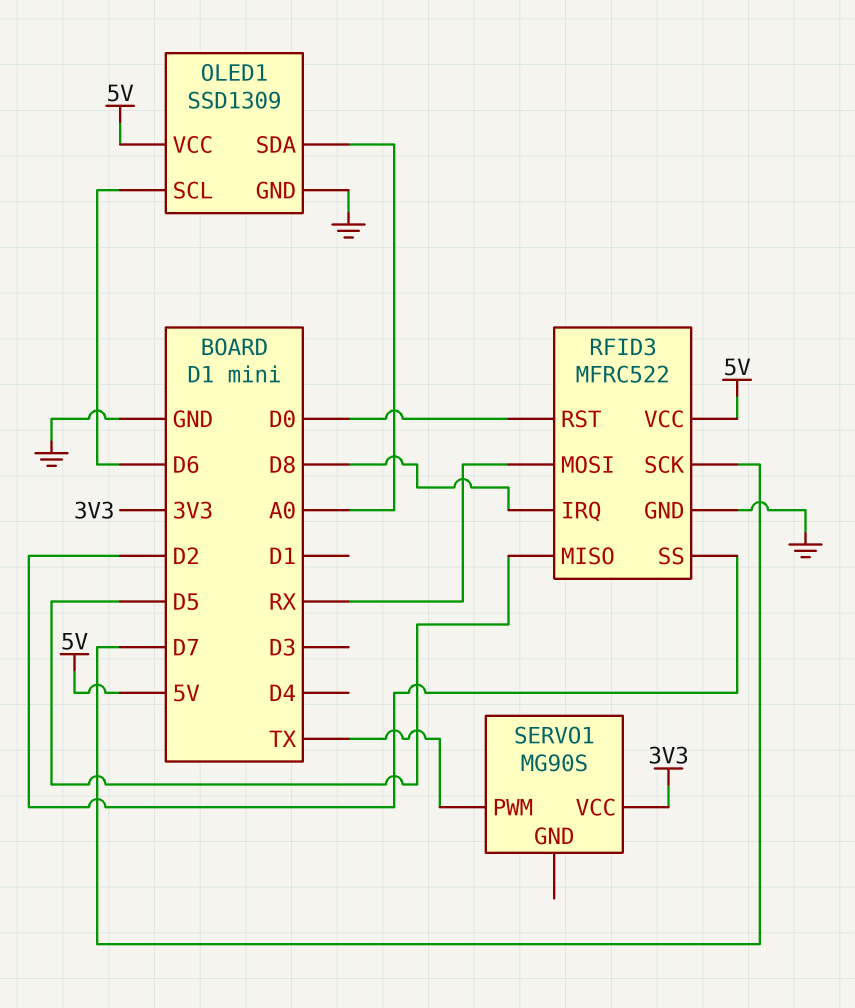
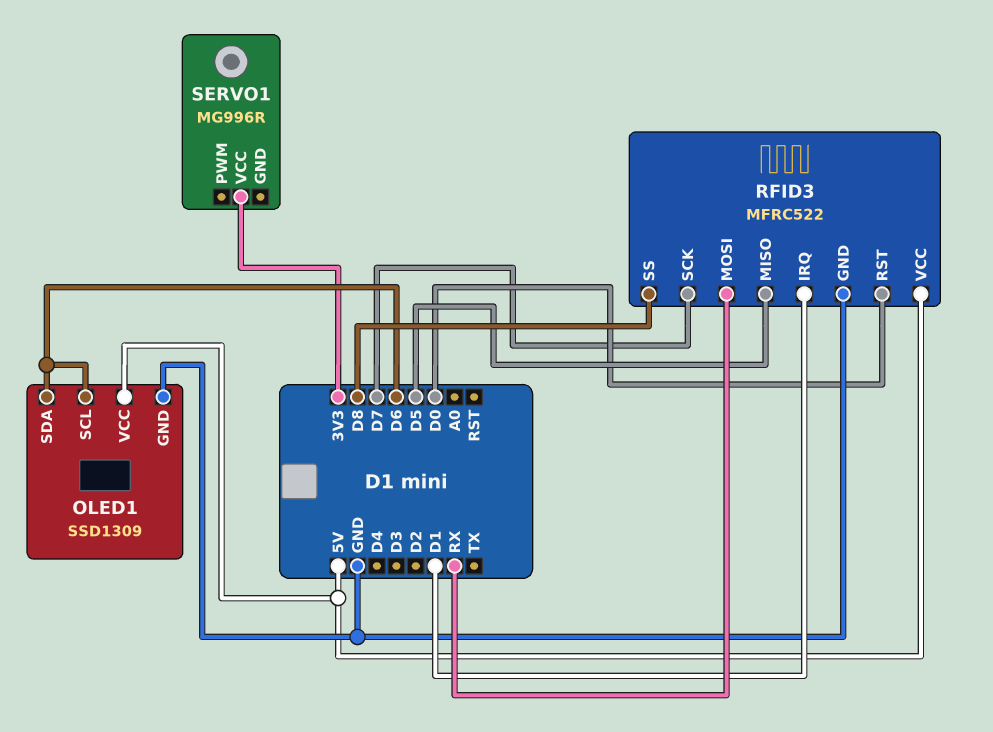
OLED1 pin SDA: A0 -> D6
RFID3 pin IRQ: D8 -> D1
RFID3 pin SS: D2 -> D8
SERVO1: MG90S -> MG996R
SERVO1 pin PWM: TX -> none

